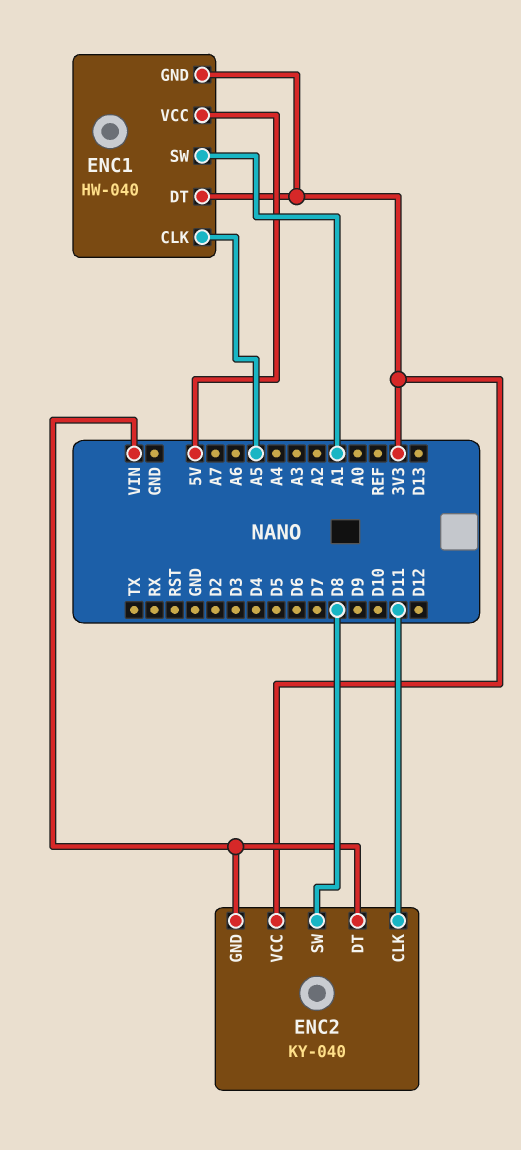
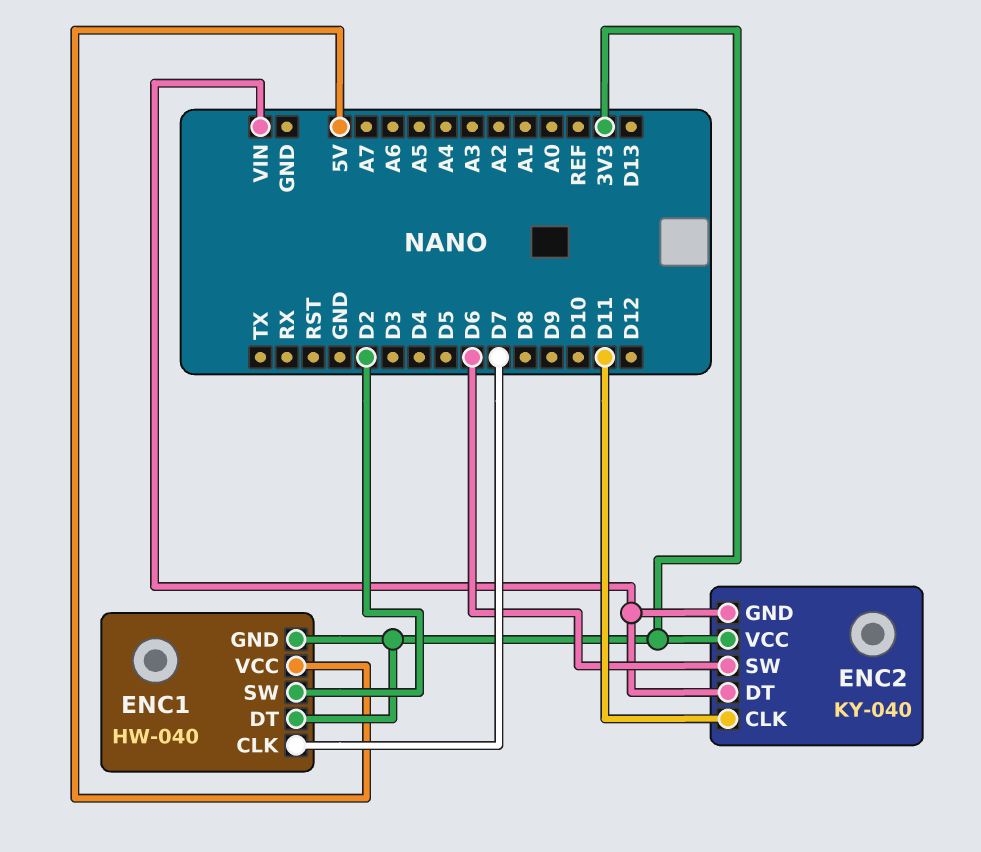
ENC1 pin CLK: A5 -> D7
ENC1 pin SW: A1 -> D2
ENC2 pin SW: D8 -> D6

